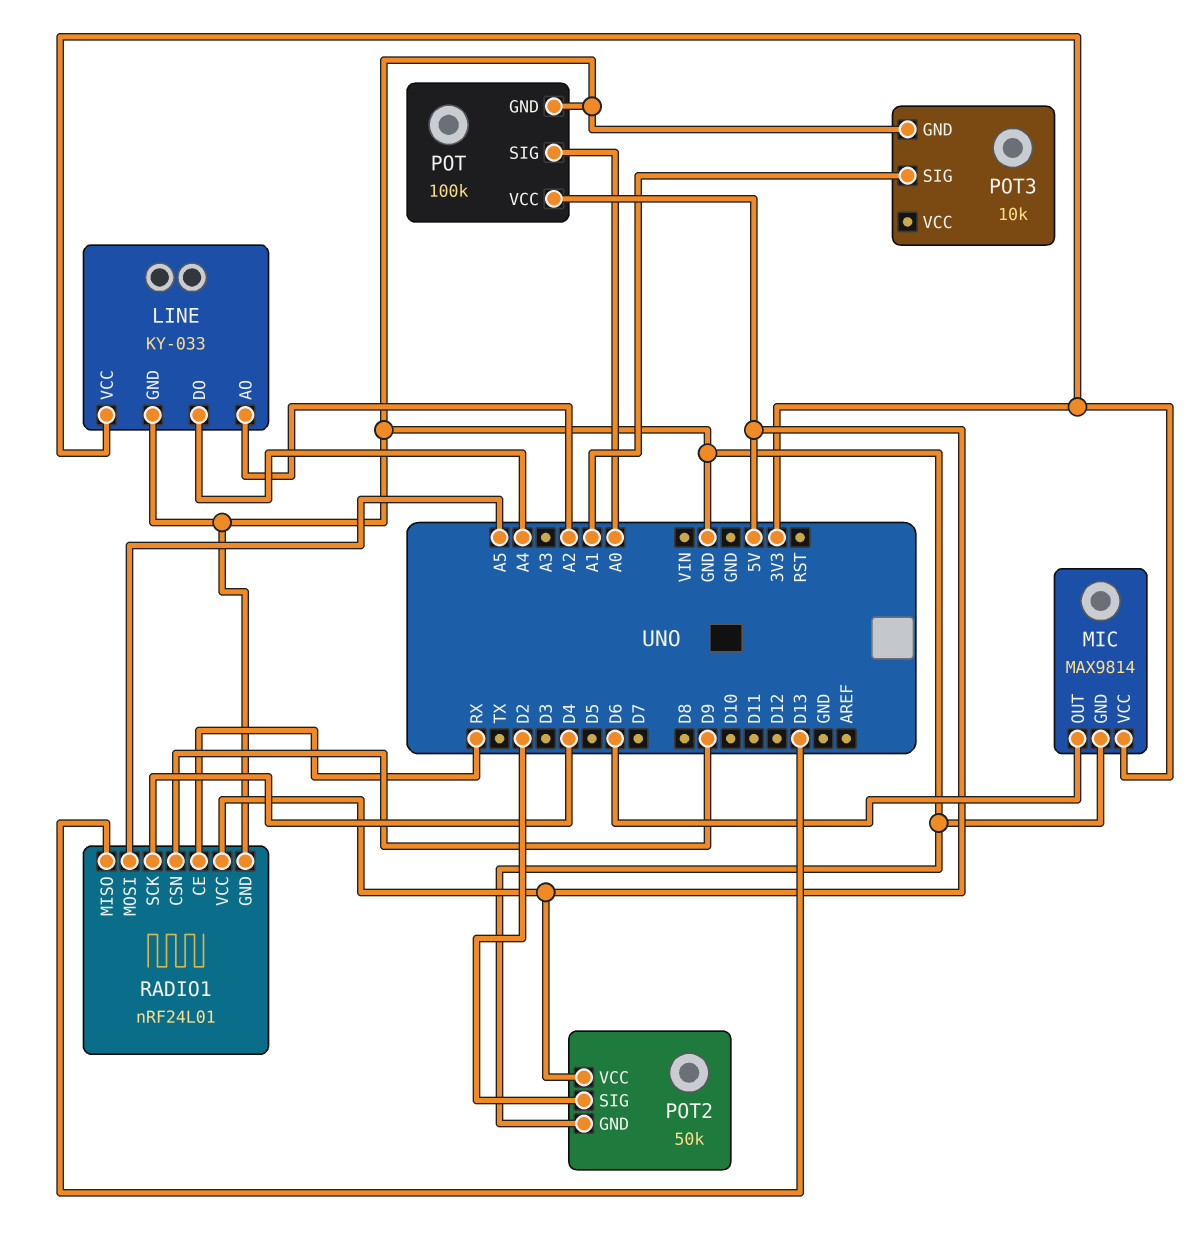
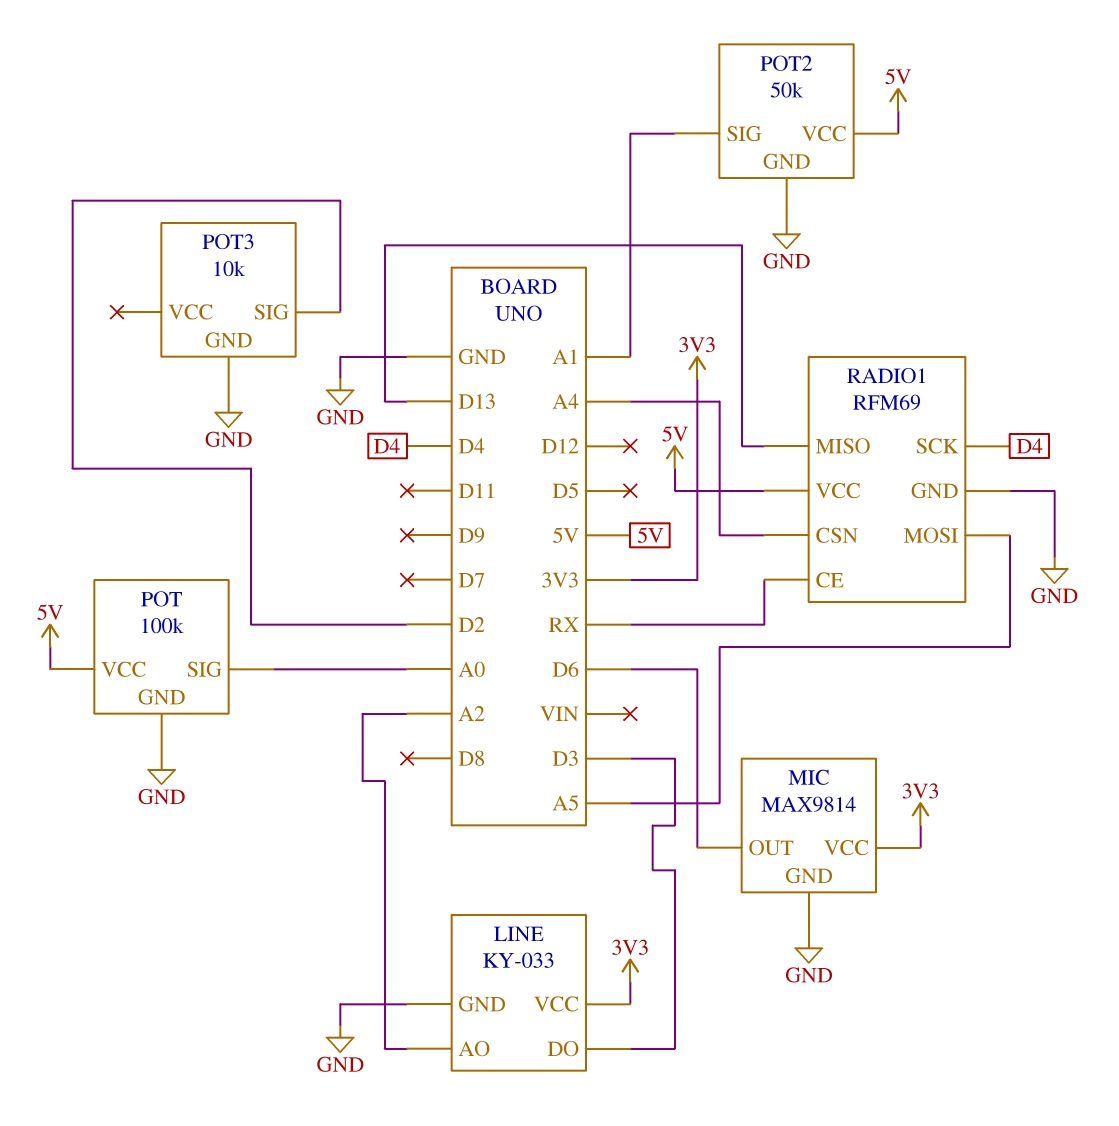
LINE pin DO: A4 -> D3
POT2 pin SIG: D2 -> A1
POT3 pin SIG: A1 -> D2
RADIO1: nRF24L01 -> RFM69
RADIO1 pin CSN: D9 -> A4

